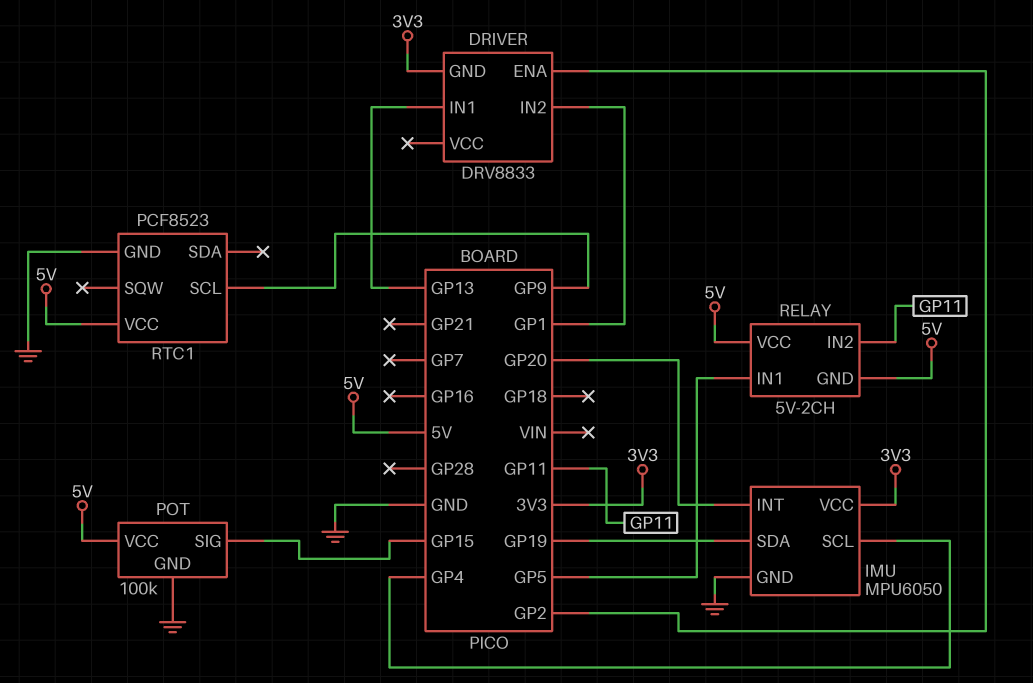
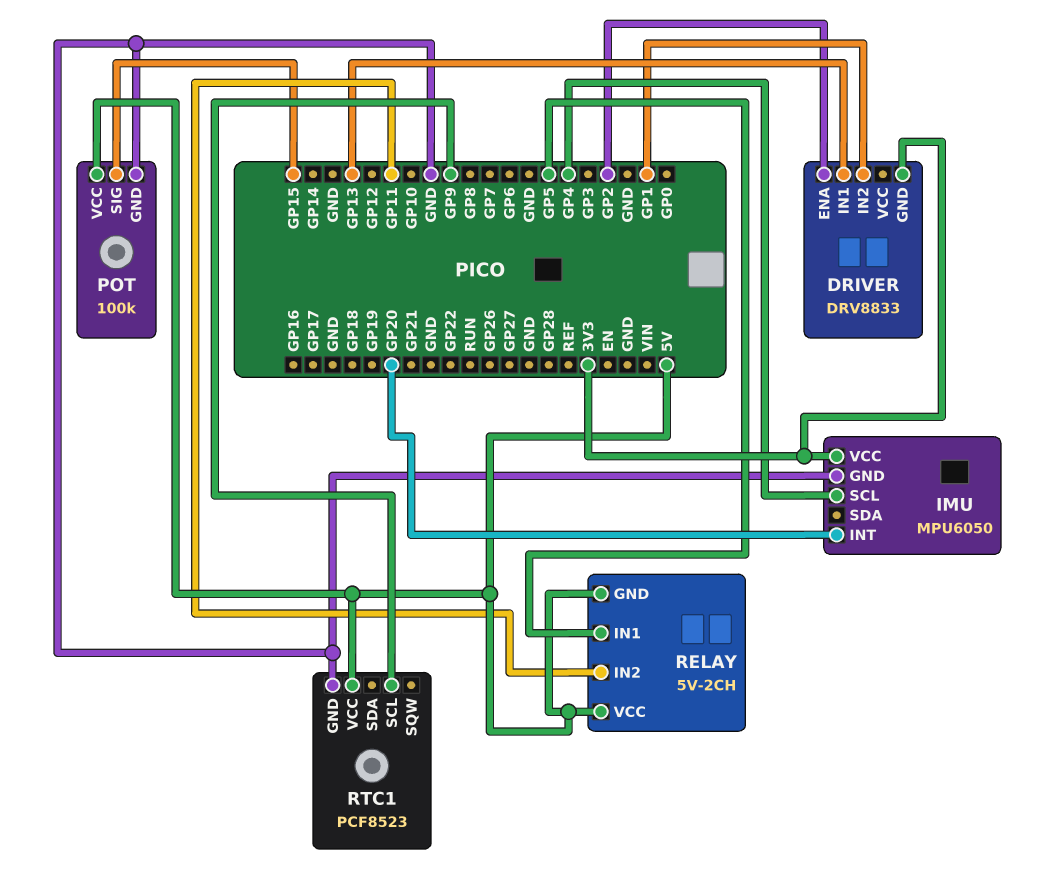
IMU pin SDA: GP19 -> none

